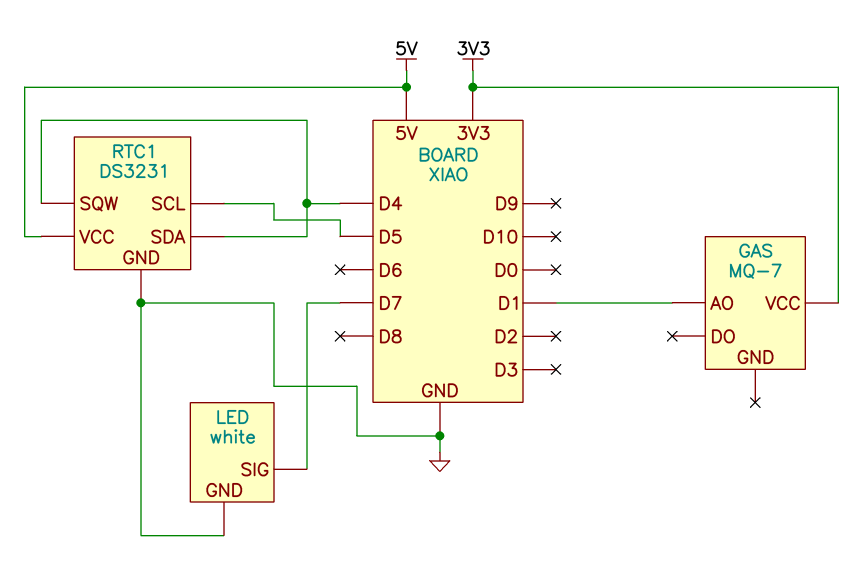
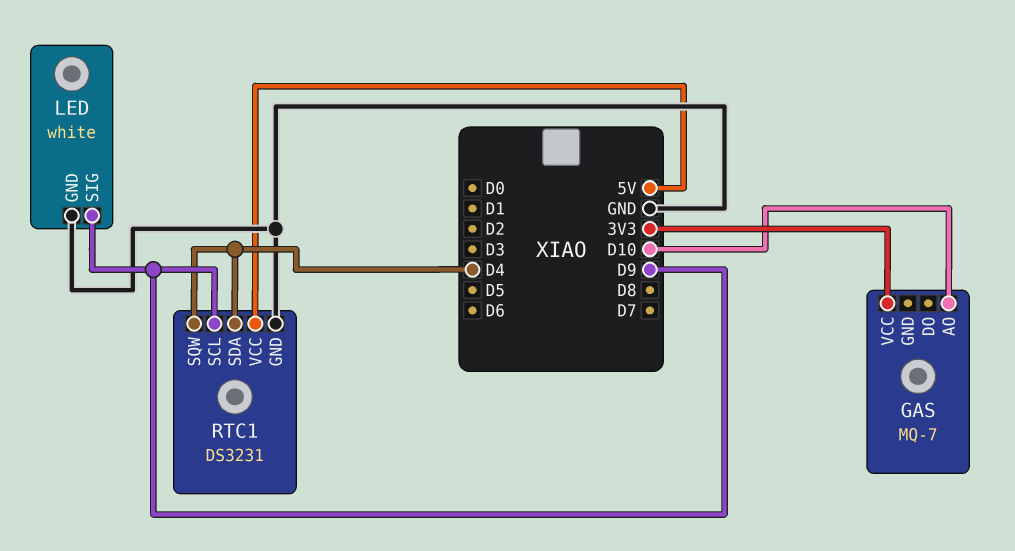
GAS pin AO: D1 -> D10
LED pin SIG: D7 -> D9
RTC1 pin SCL: D5 -> D9

